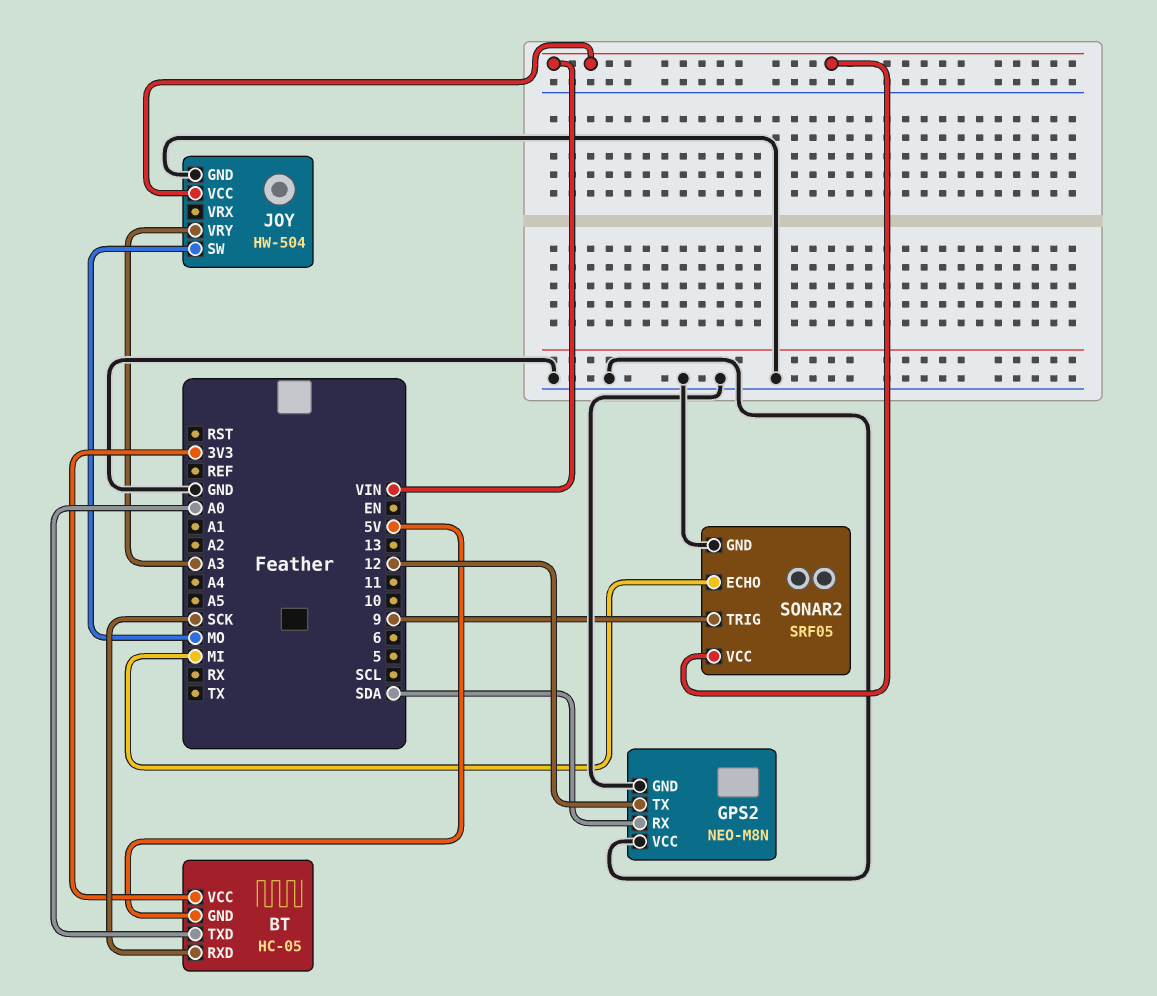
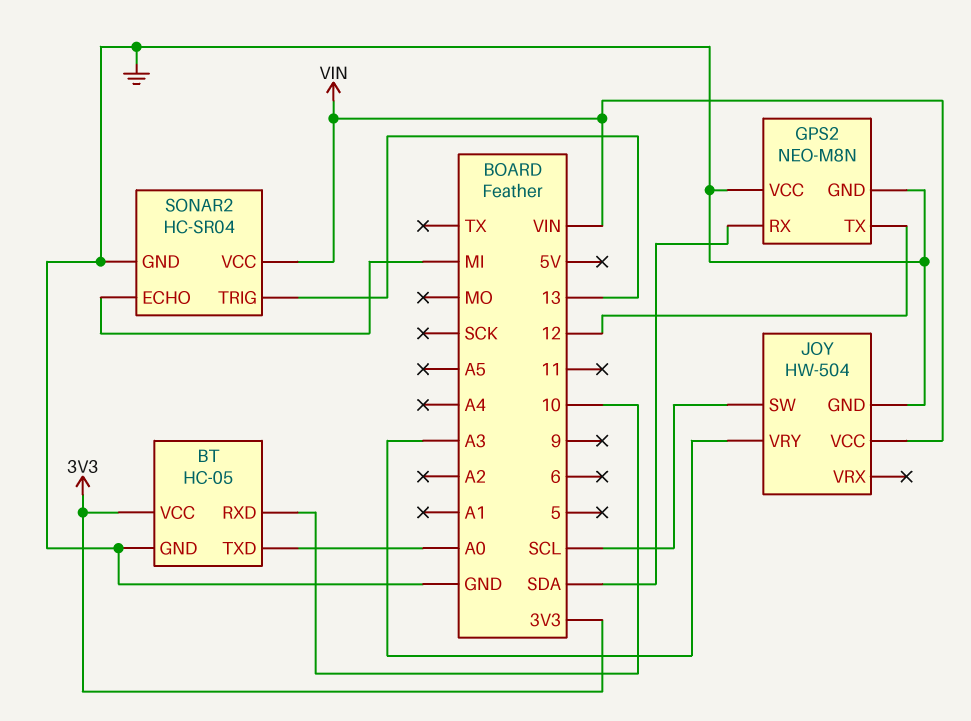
BT pin GND: 5V -> GND
BT pin RXD: SCK -> 10
JOY pin SW: MO -> SCL
SONAR2: SRF05 -> HC-SR04
SONAR2 pin TRIG: 9 -> 13

